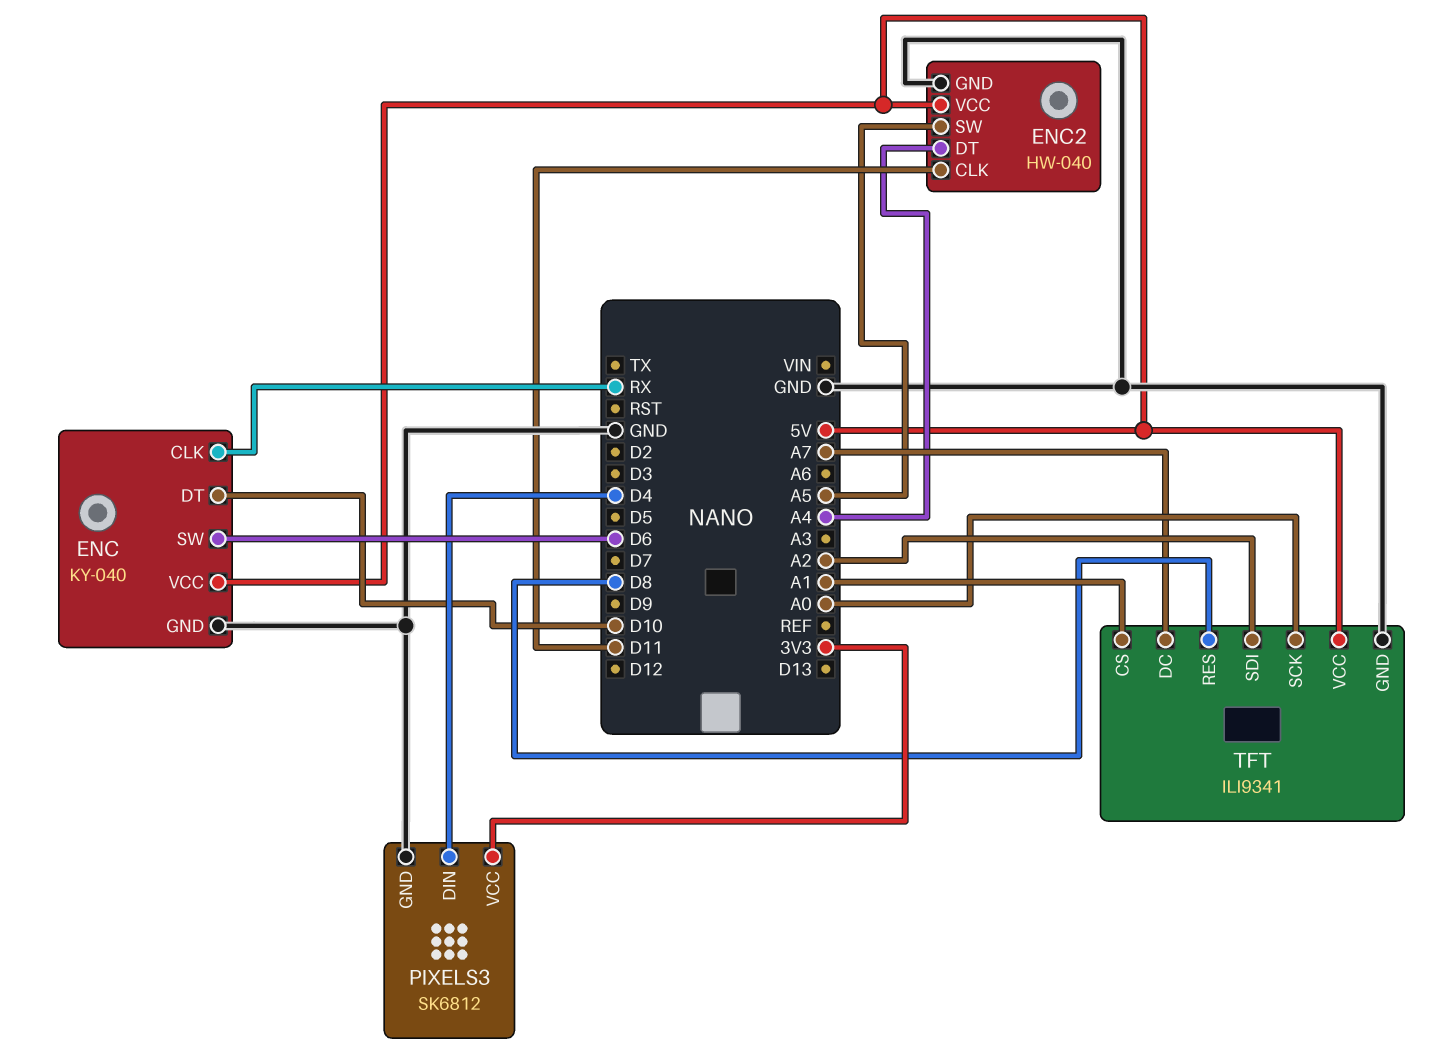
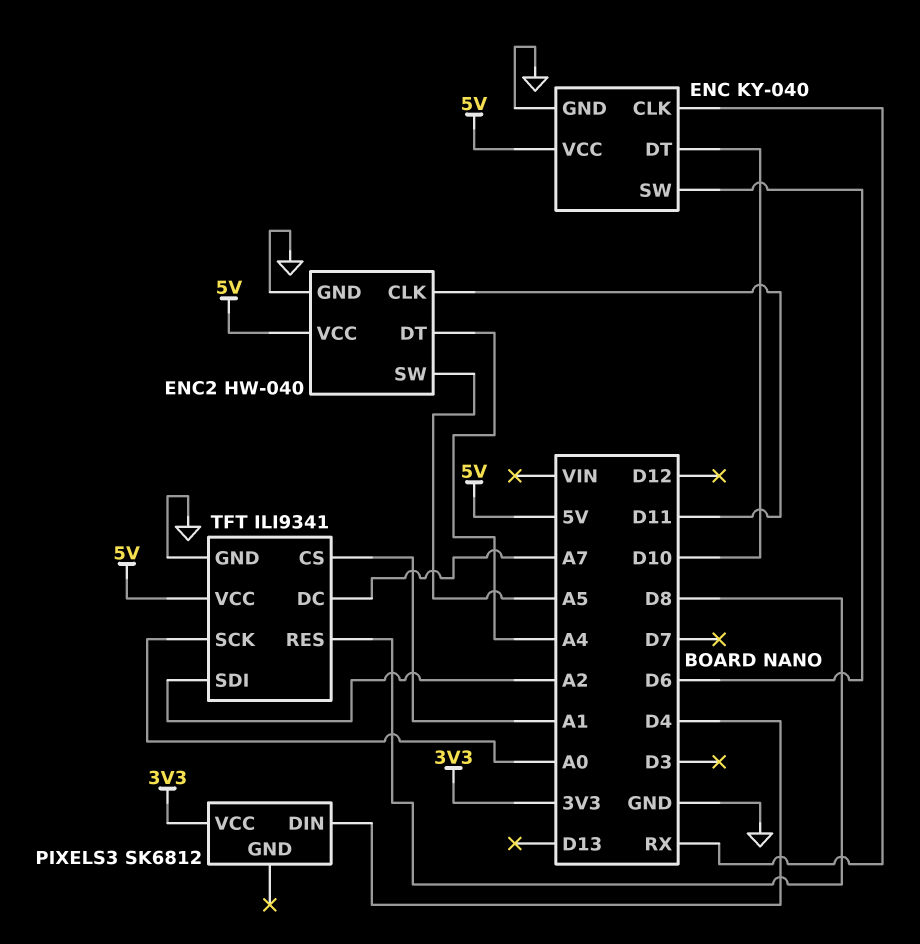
PIXELS3 pin GND: GND -> none

